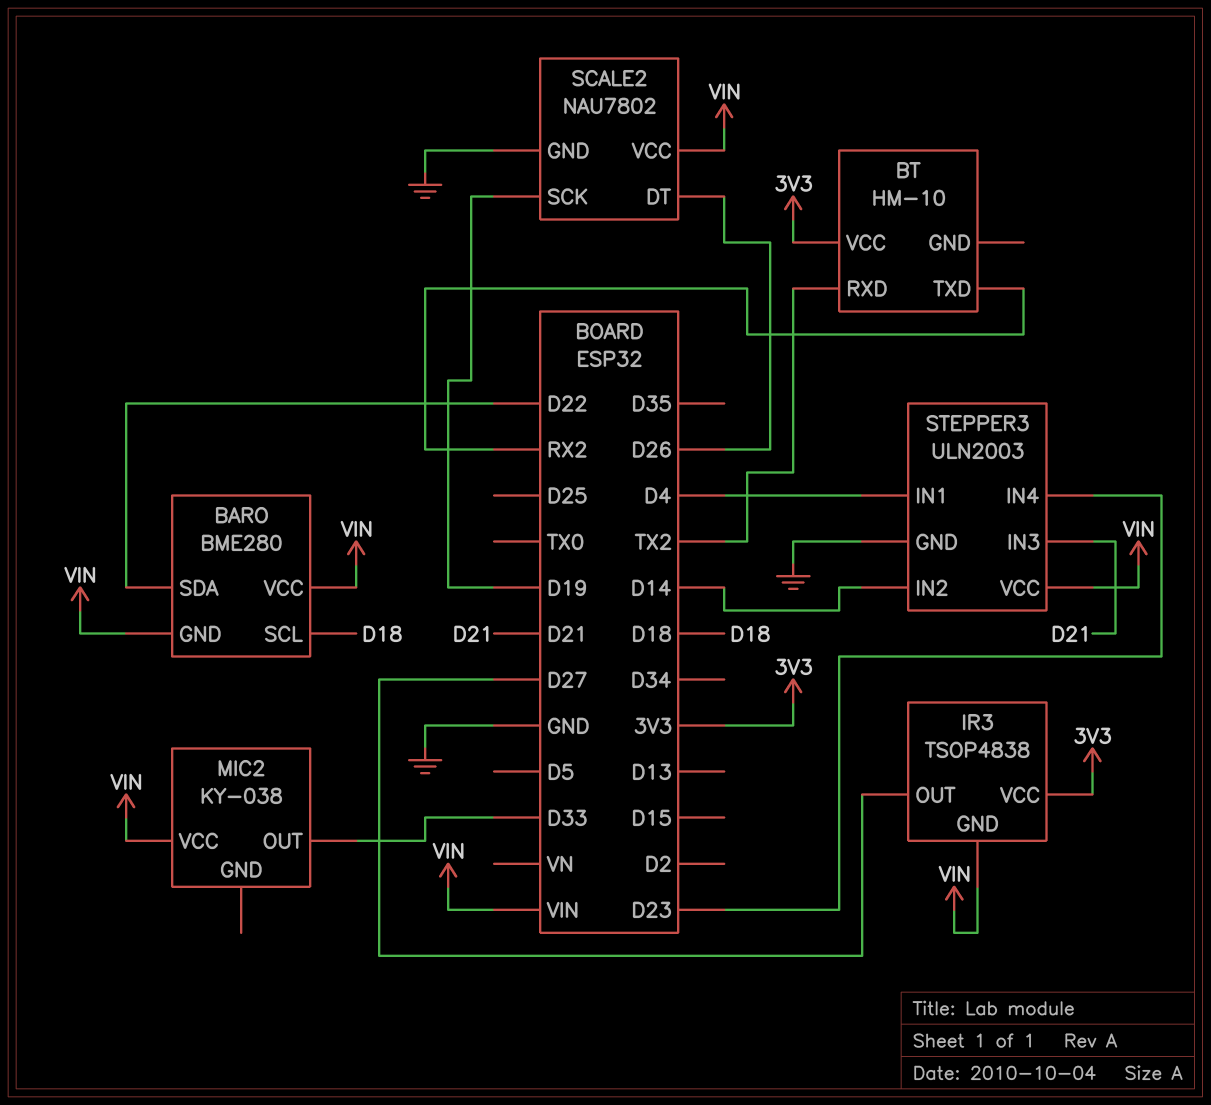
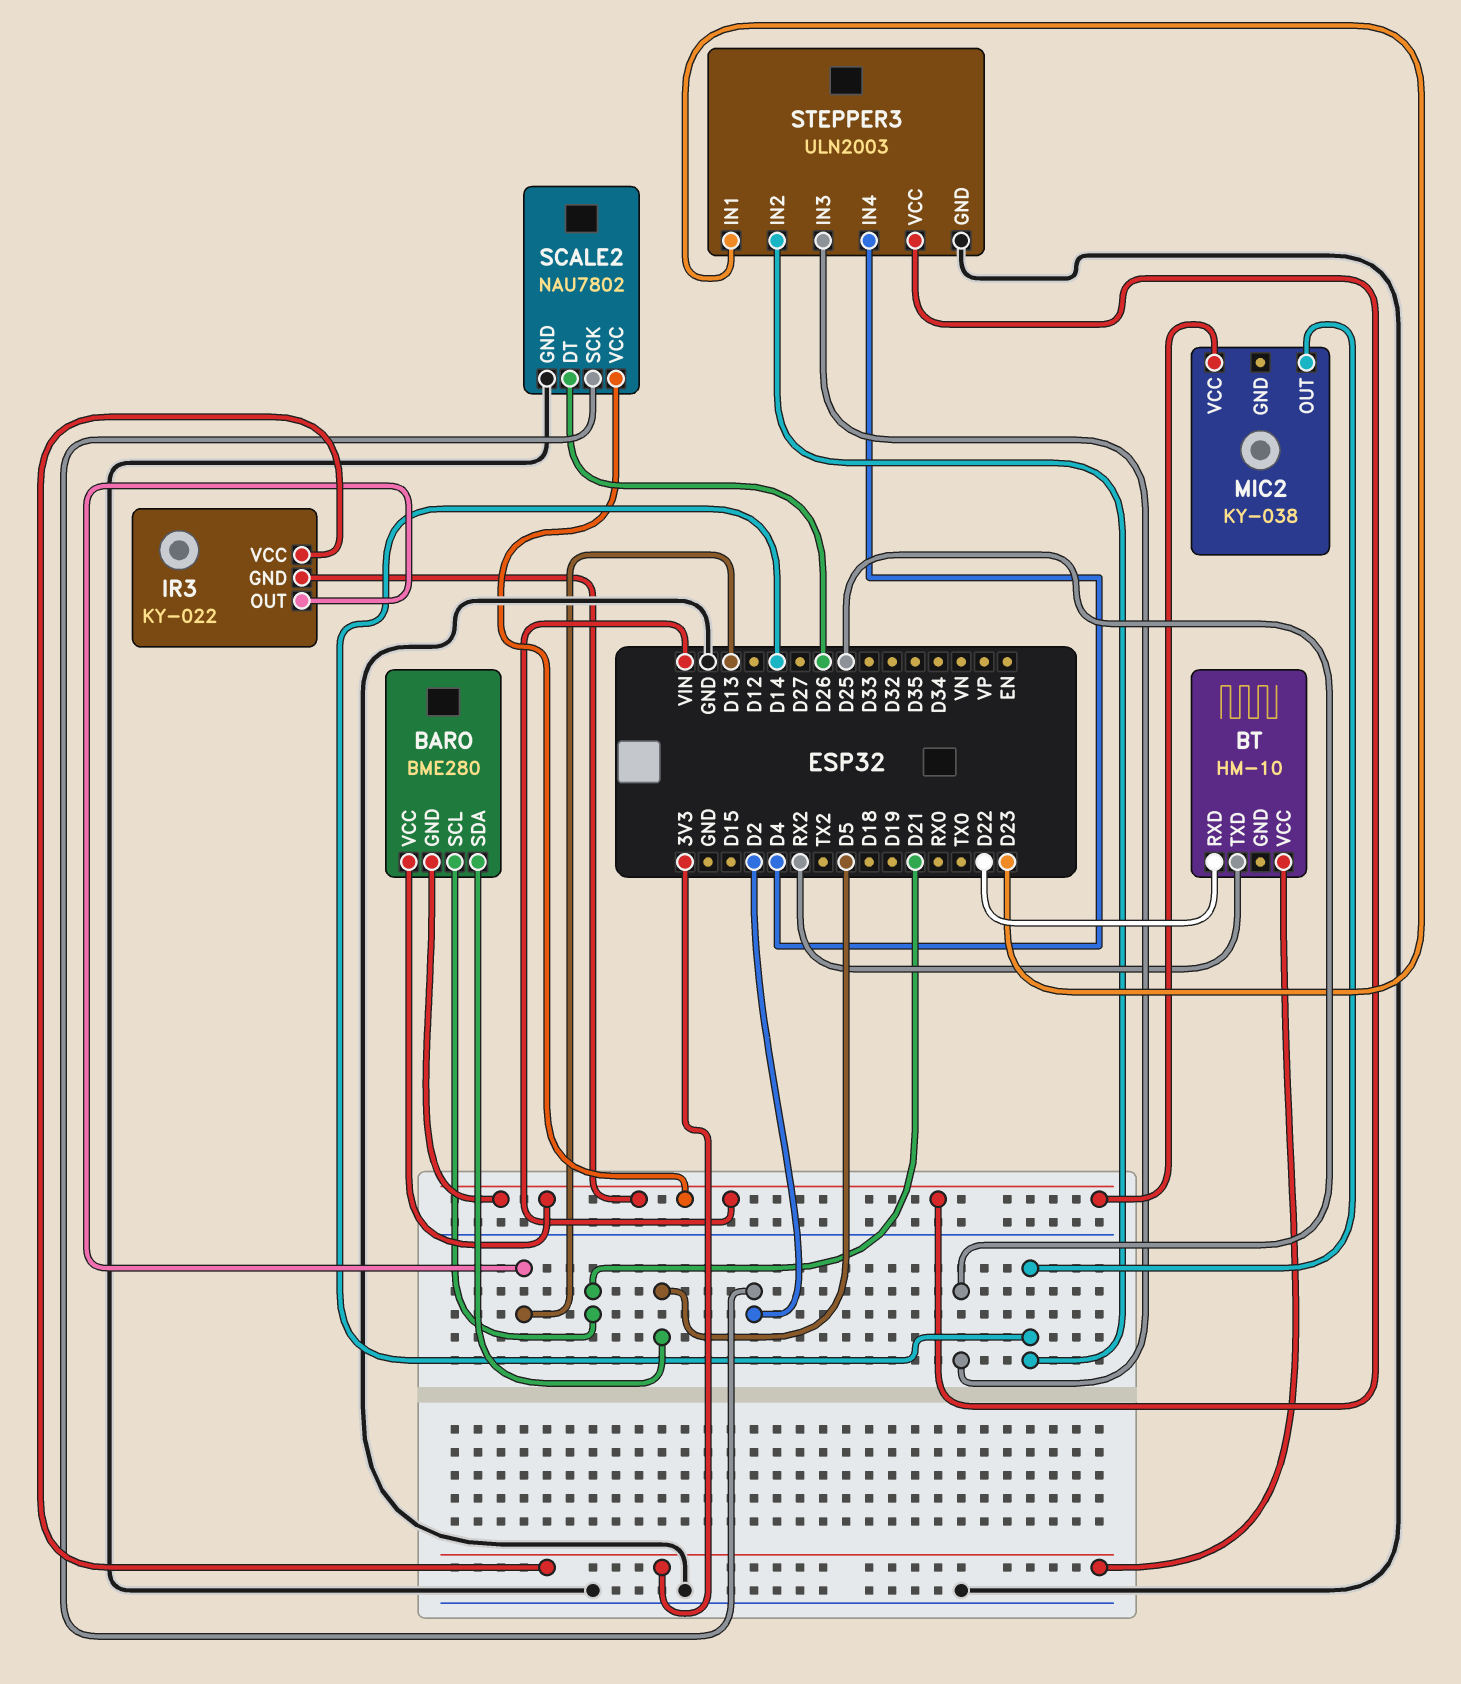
BARO pin SCL: D18 -> D21
BARO pin SDA: D22 -> D5
BT pin RXD: TX2 -> D22
IR3: TSOP4838 -> KY-022
IR3 pin OUT: D27 -> D13
MIC2 pin OUT: D33 -> D14
SCALE2 pin SCK: D19 -> D2
STEPPER3 pin IN1: D4 -> D23
STEPPER3 pin IN3: D21 -> D25
STEPPER3 pin IN4: D23 -> D4

